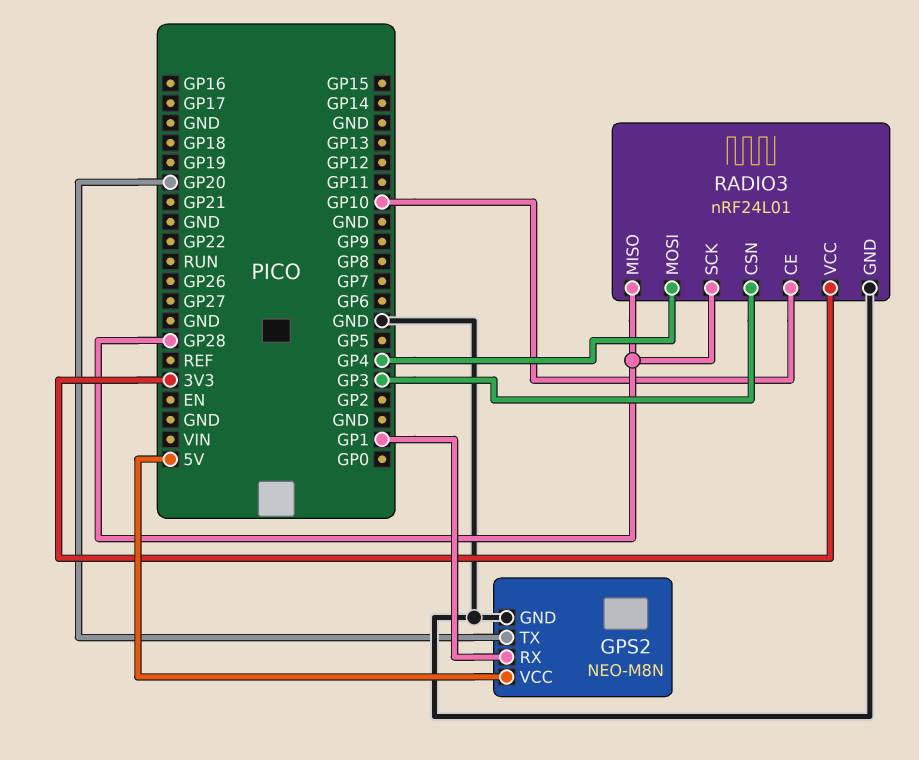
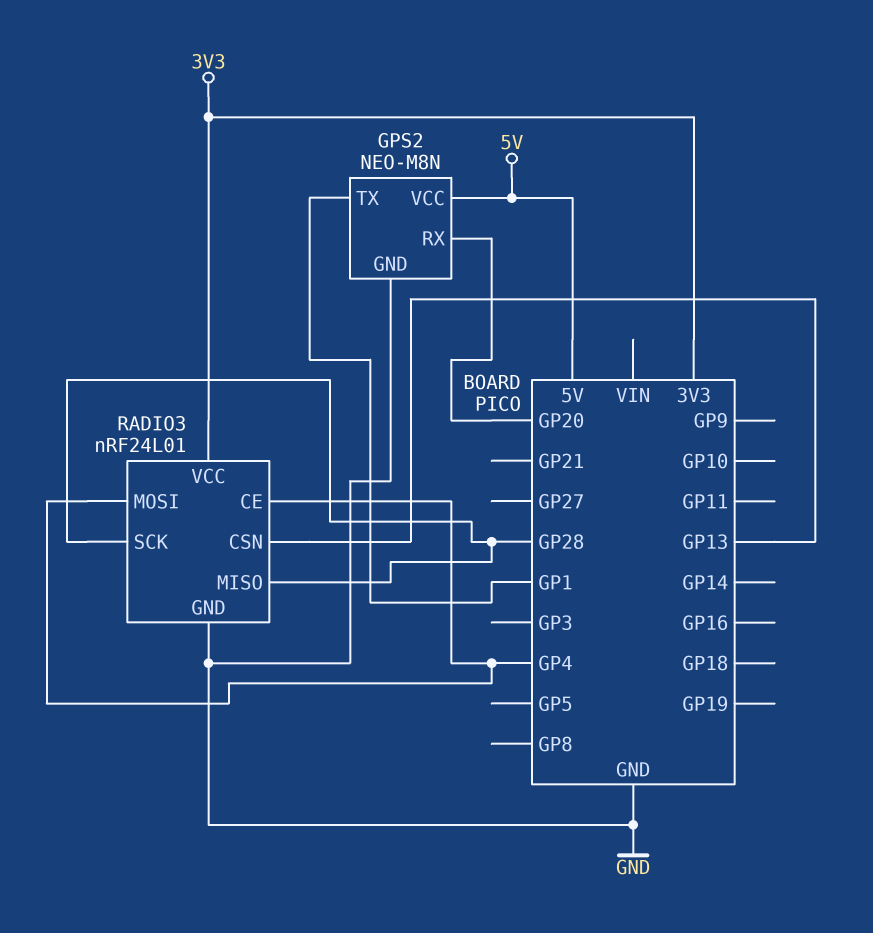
GPS2 pin RX: GP1 -> GP20
GPS2 pin TX: GP20 -> GP1
RADIO3 pin CE: GP10 -> GP4
RADIO3 pin CSN: GP3 -> GP13

